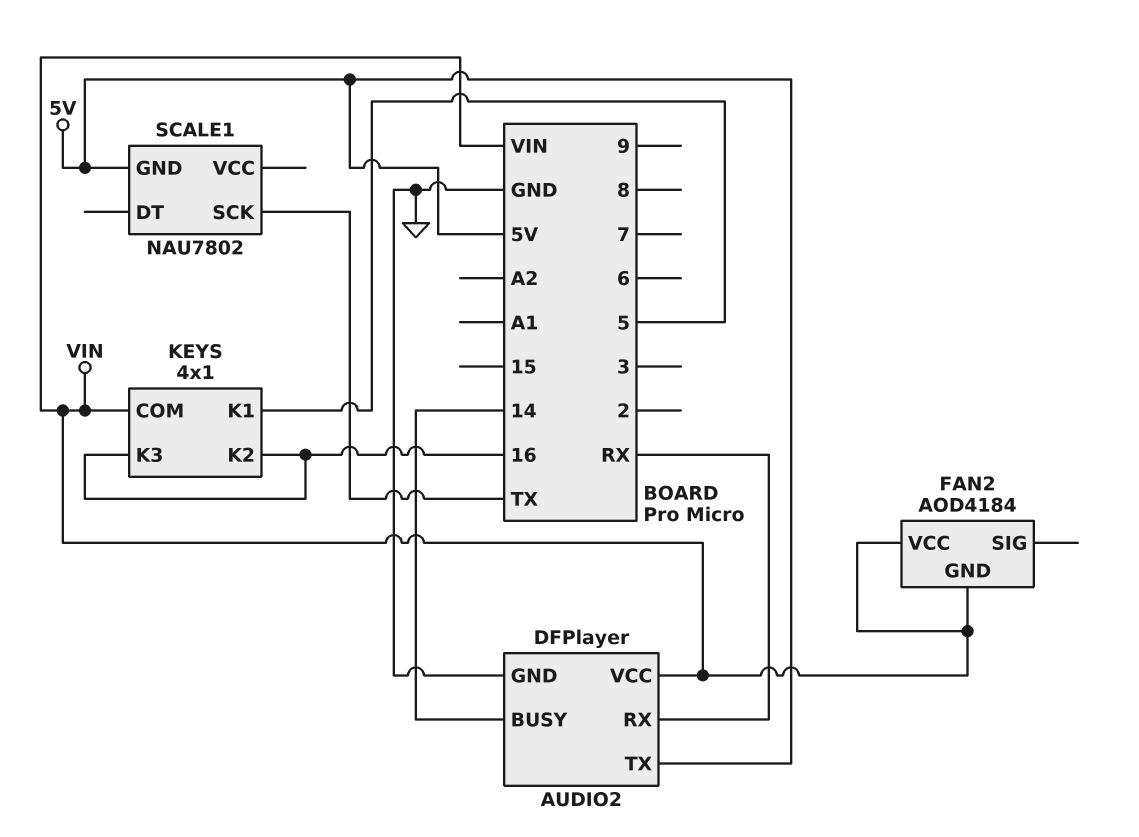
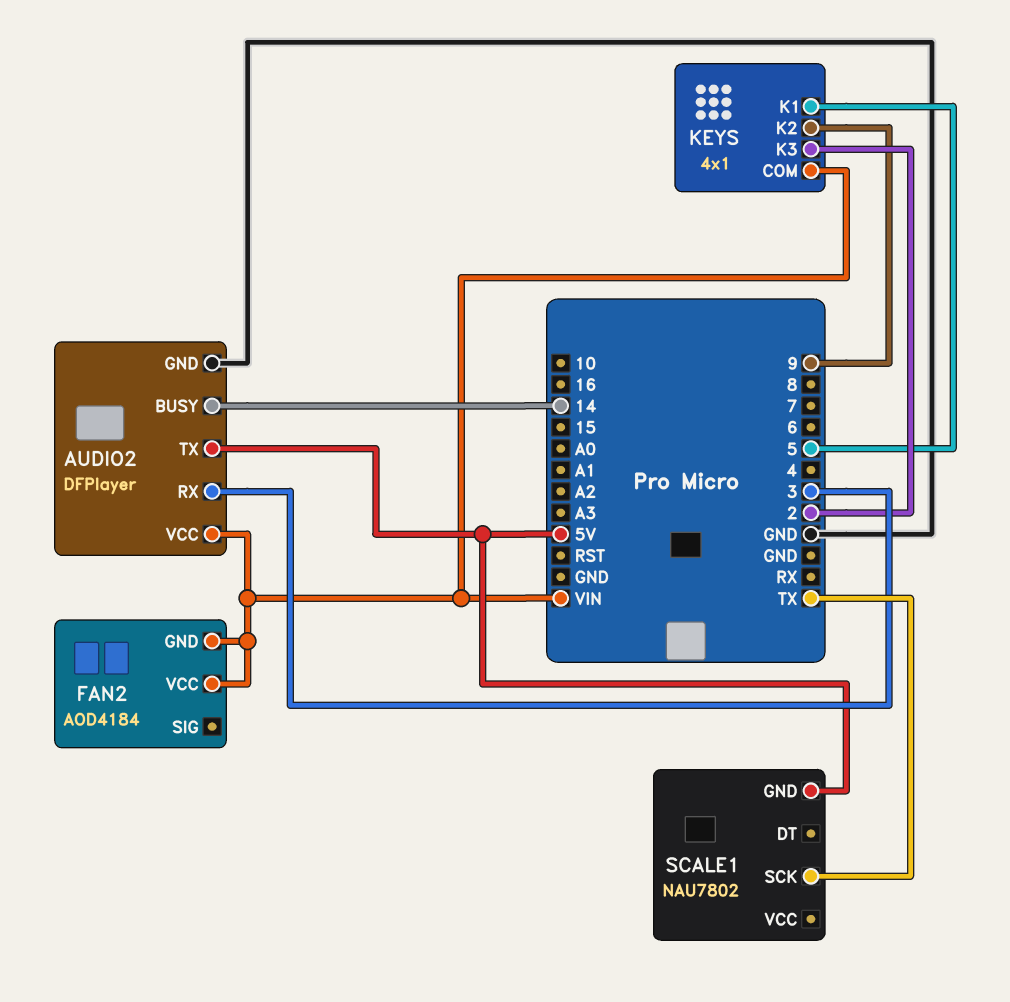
AUDIO2 pin RX: RX -> 3
KEYS pin K2: 16 -> 9
KEYS pin K3: 16 -> 2

